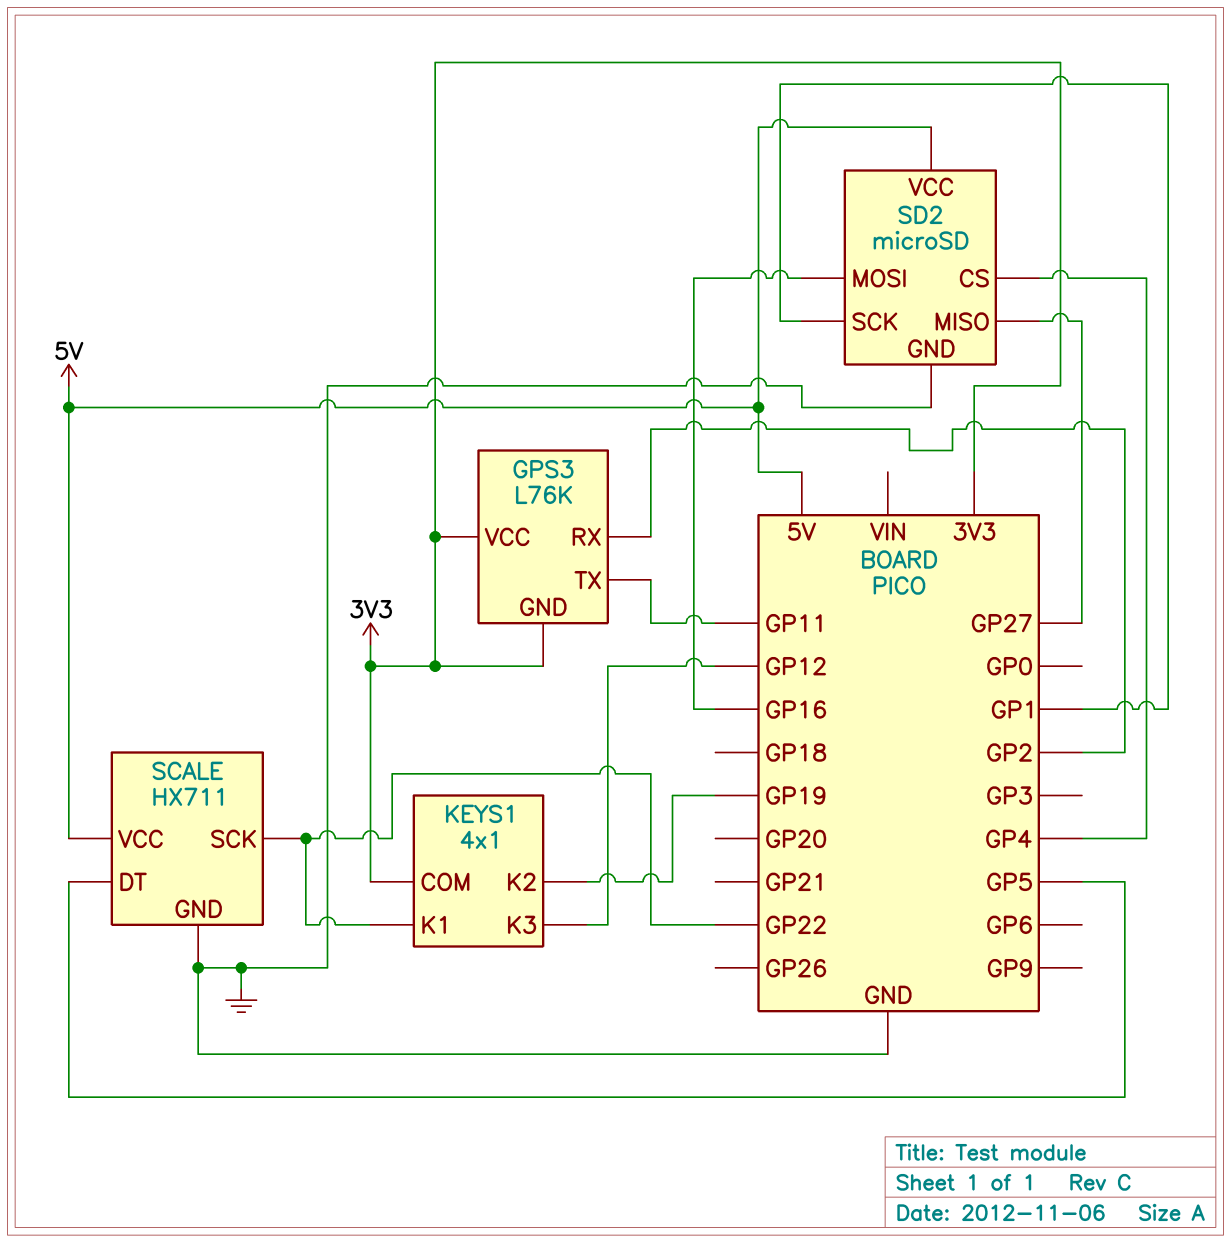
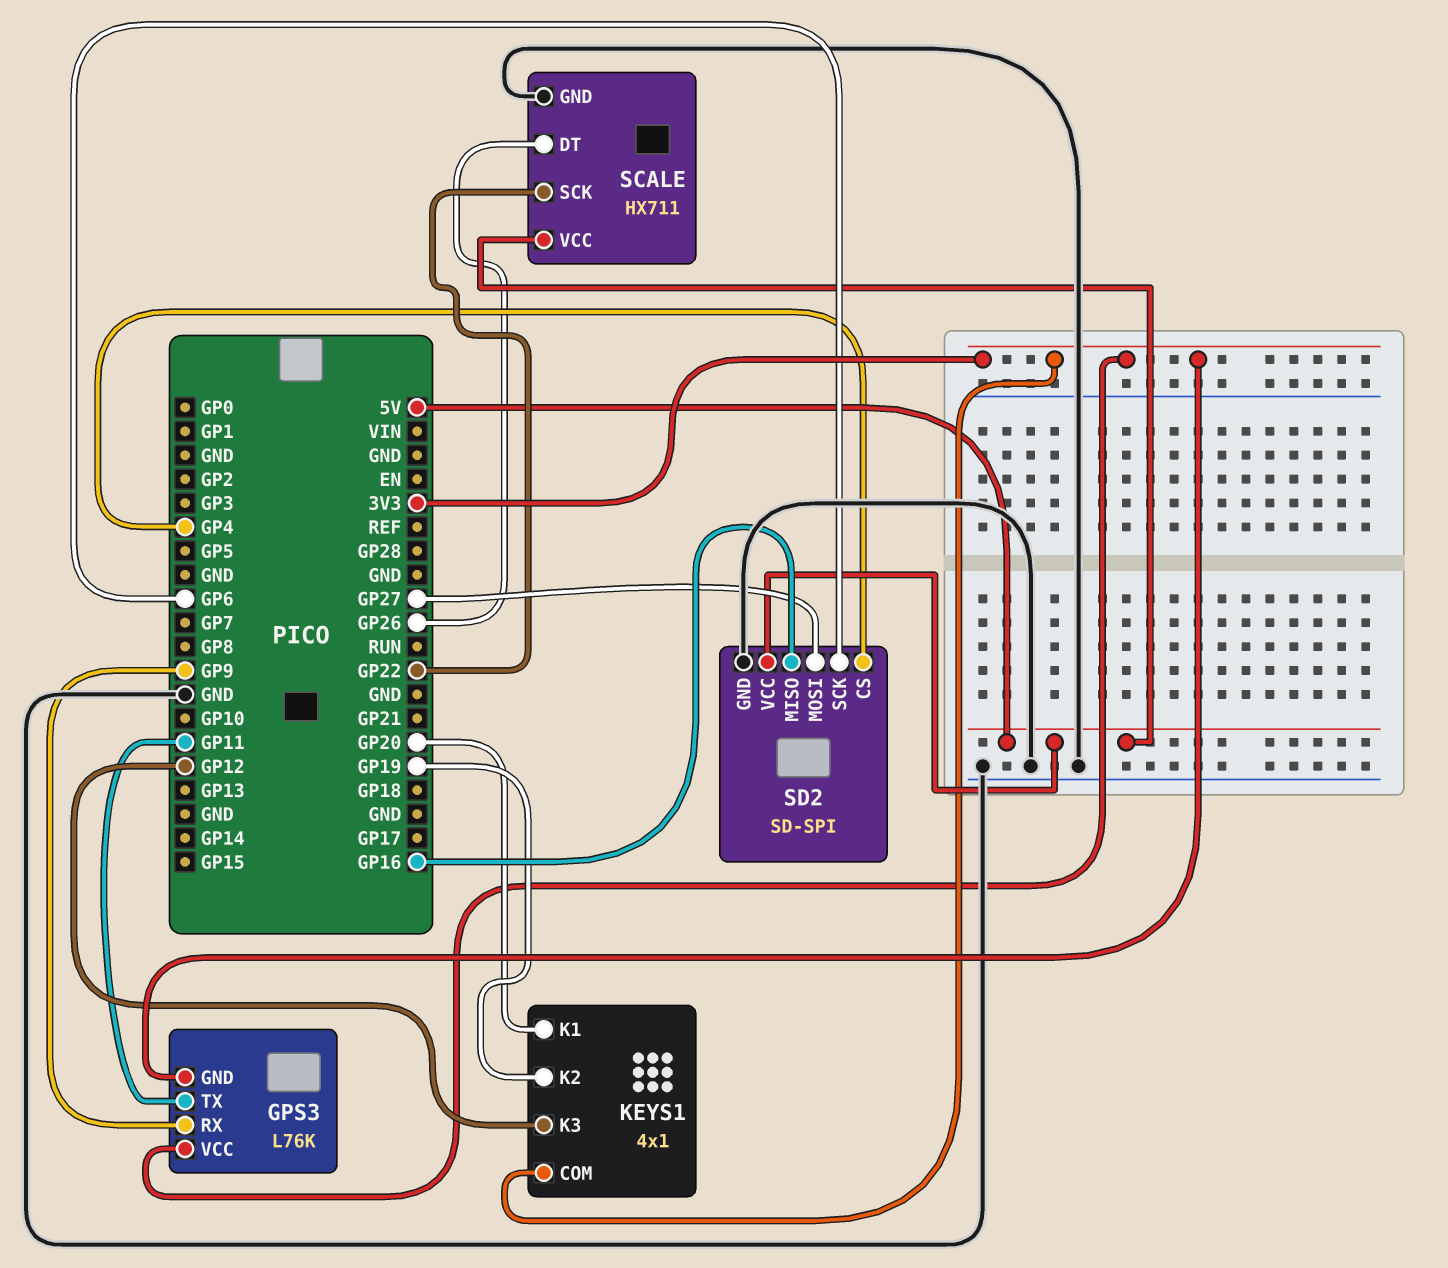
GPS3 pin RX: GP2 -> GP9
KEYS1 pin K1: GP22 -> GP20
SCALE pin DT: GP5 -> GP26
SD2: microSD -> SD-SPI
SD2 pin MISO: GP27 -> GP16
SD2 pin MOSI: GP16 -> GP27
SD2 pin SCK: GP1 -> GP6

